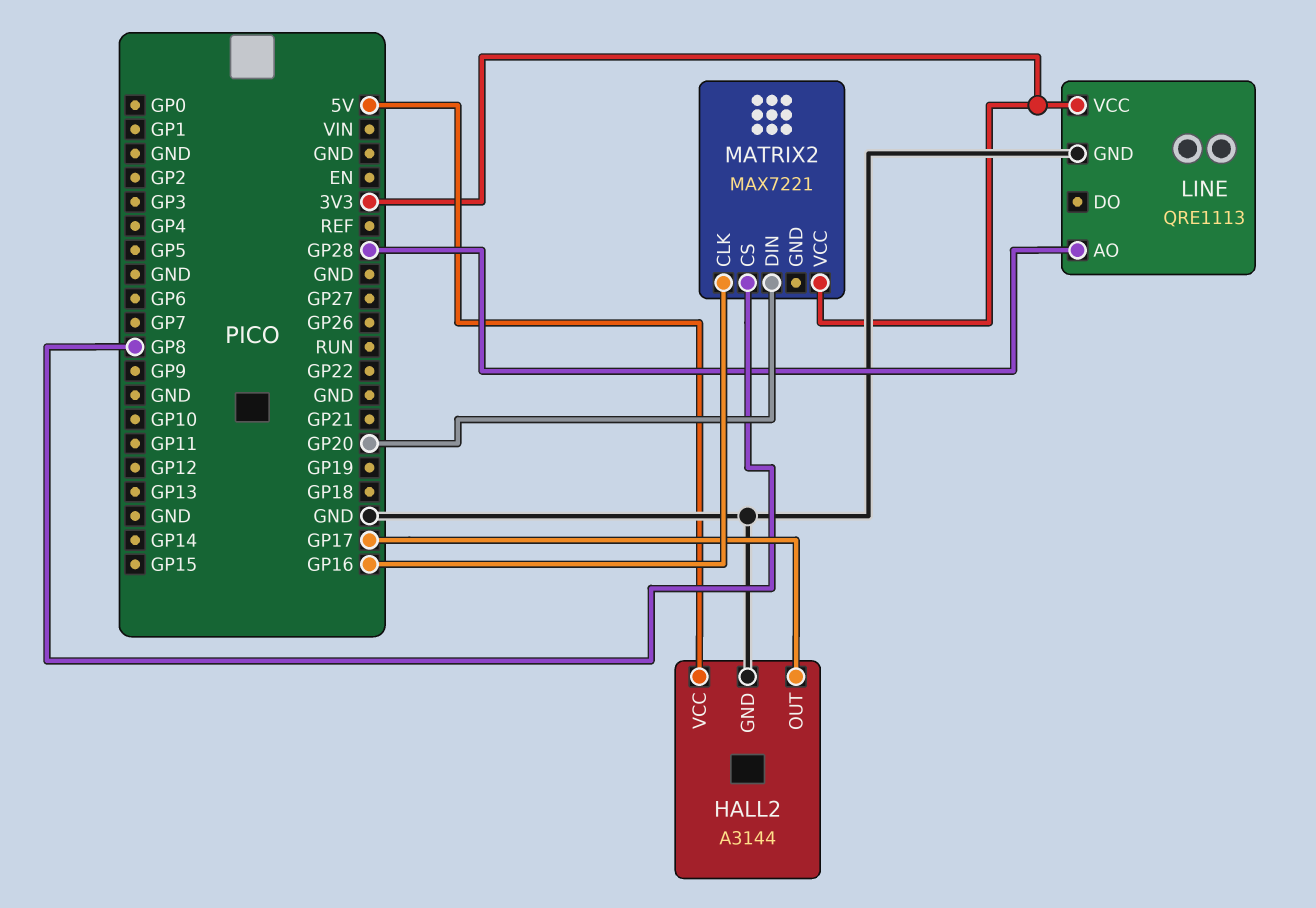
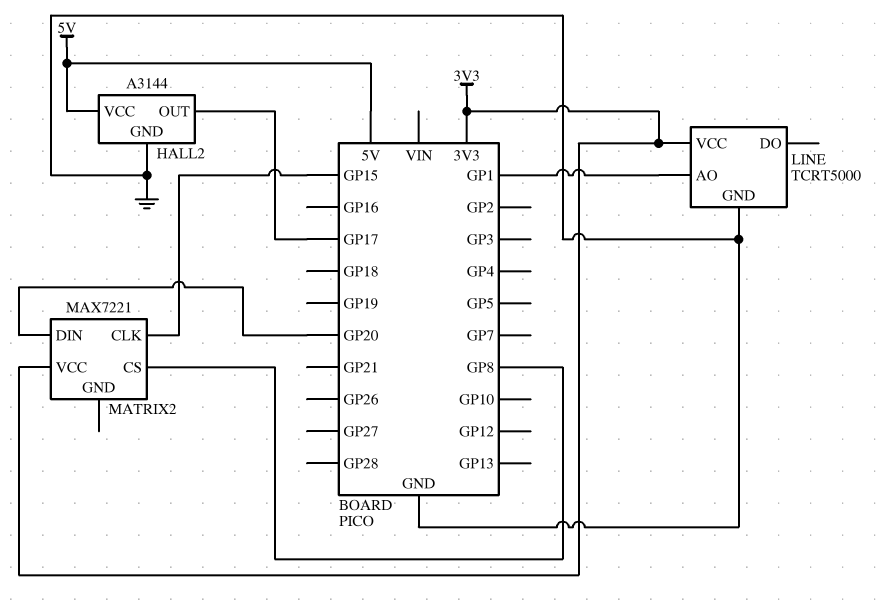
LINE: QRE1113 -> TCRT5000
LINE pin AO: GP28 -> GP1
MATRIX2 pin CLK: GP16 -> GP15

